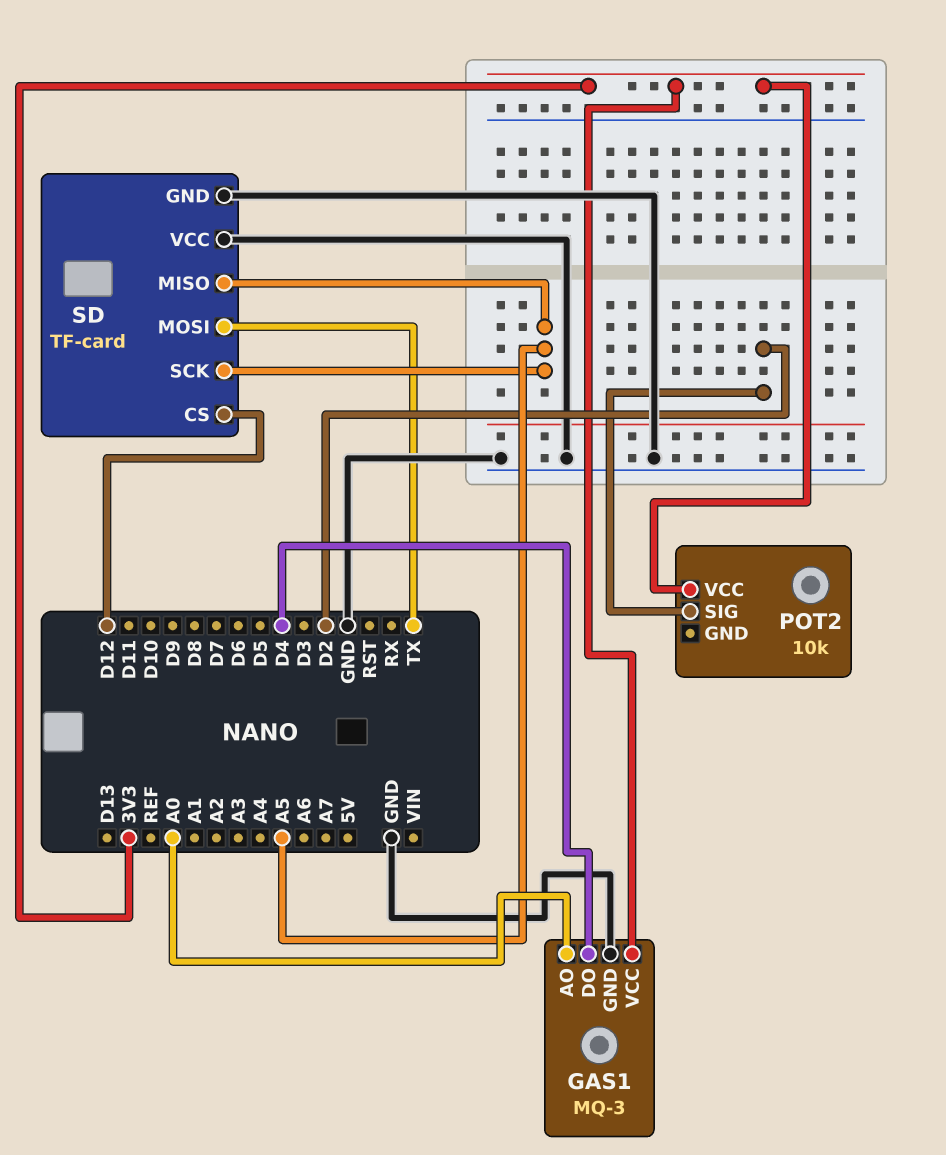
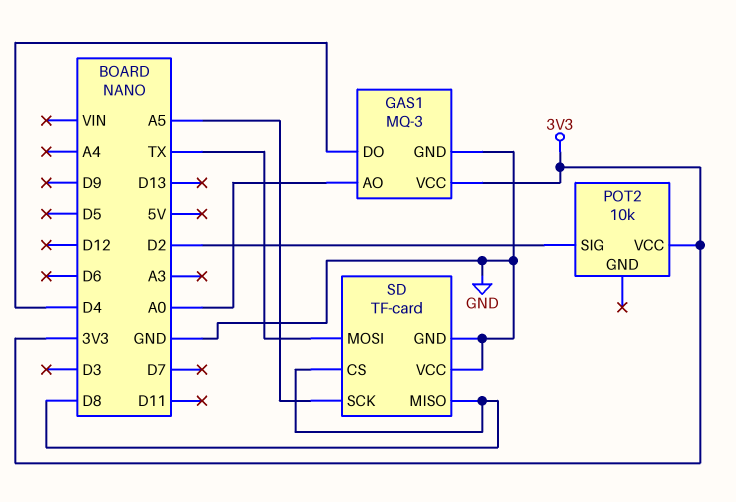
SD pin CS: D12 -> D8
SD pin MISO: A5 -> D8

